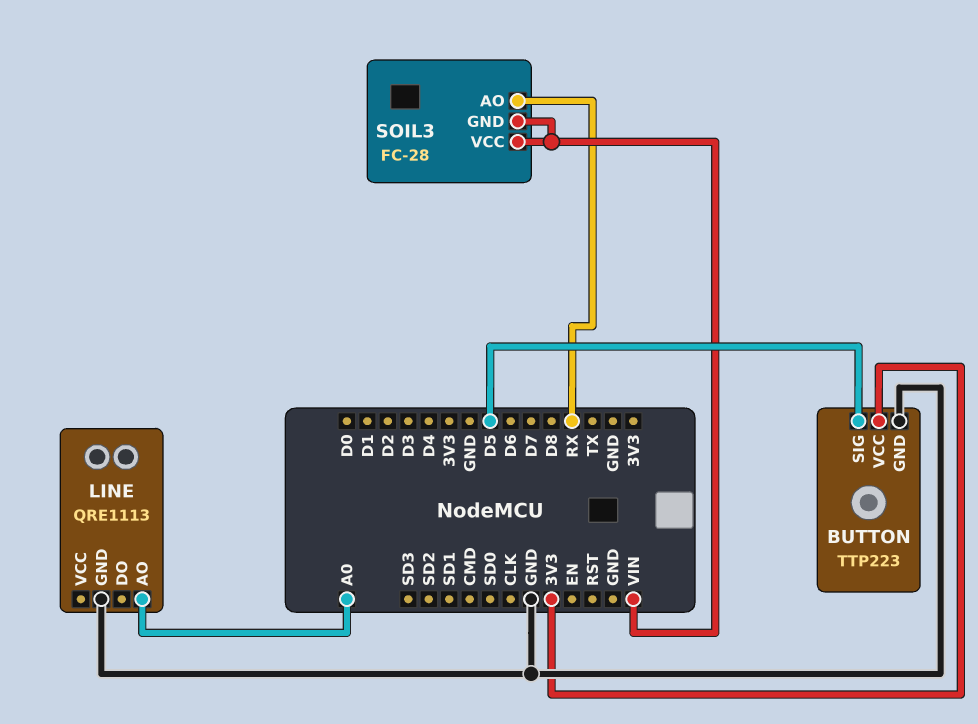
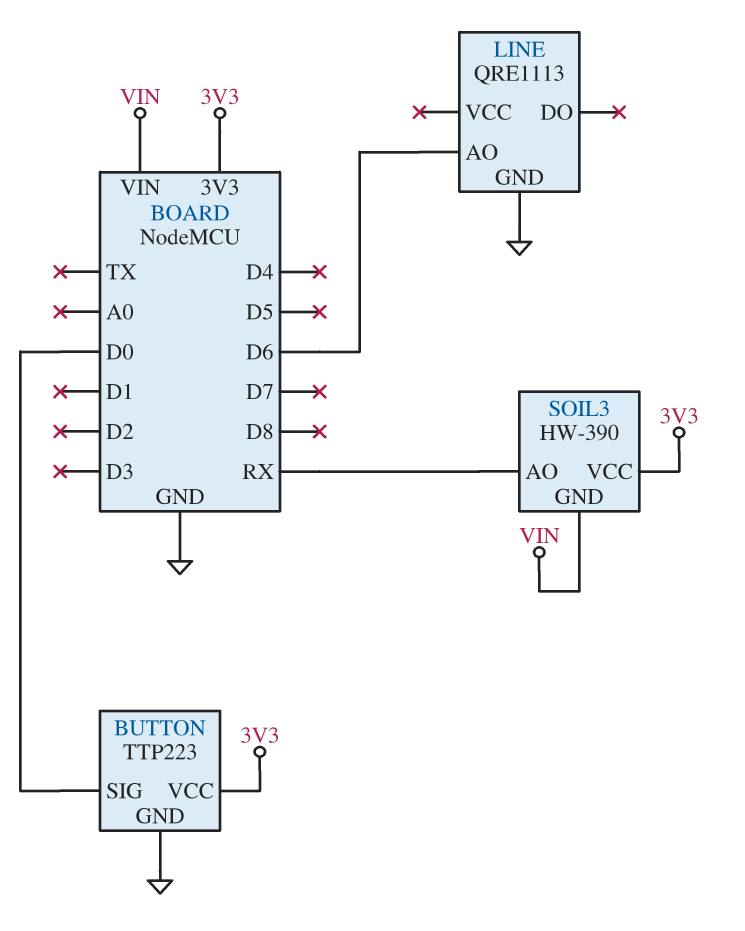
BUTTON pin SIG: D5 -> D0
LINE pin AO: A0 -> D6
SOIL3: FC-28 -> HW-390
SOIL3 pin VCC: VIN -> 3V3

